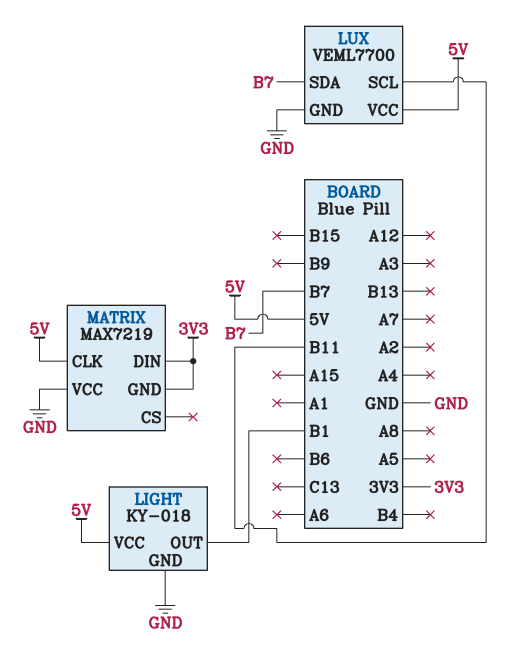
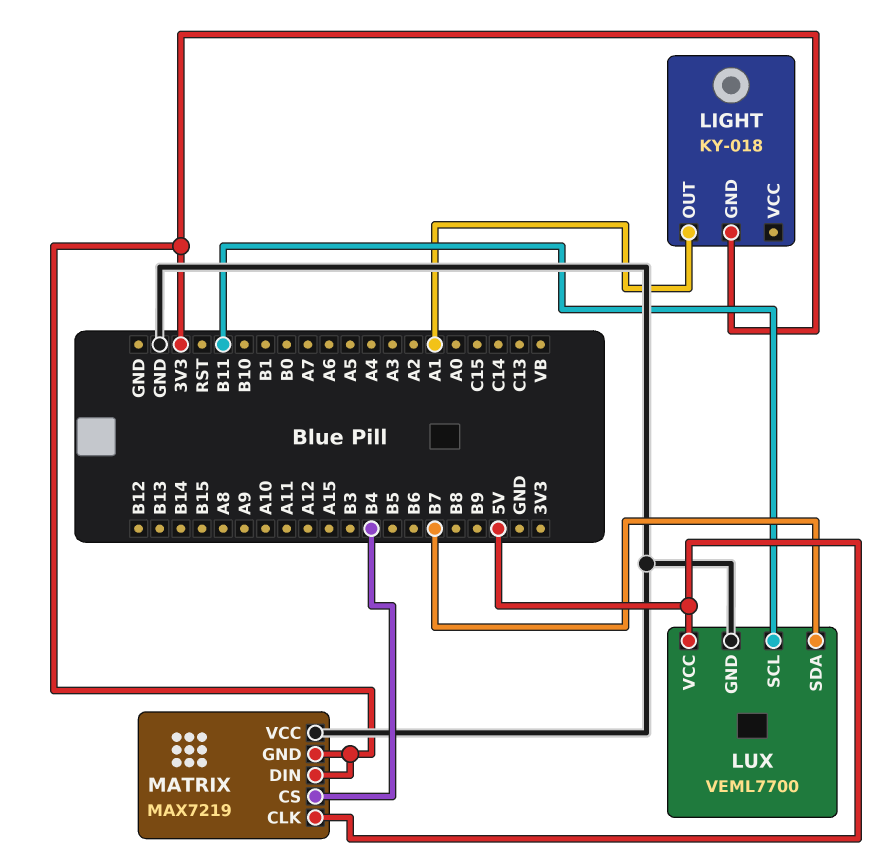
LIGHT pin GND: GND -> 3V3
LIGHT pin OUT: B1 -> A1
LIGHT pin VCC: 5V -> none
MATRIX pin CS: none -> B4

